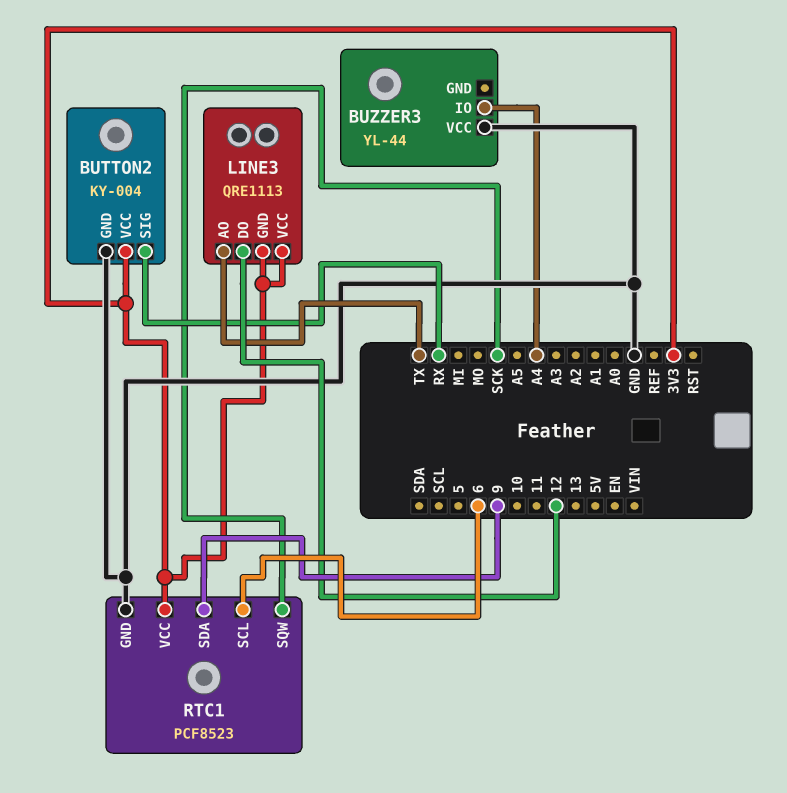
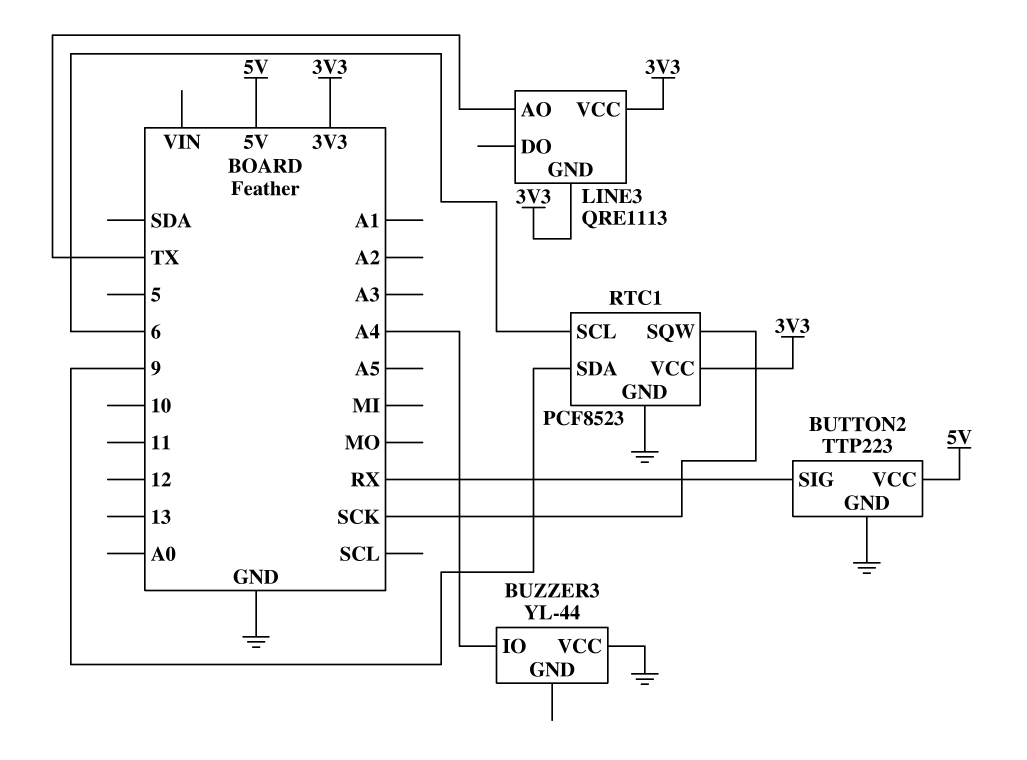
BUTTON2: KY-004 -> TTP223
BUTTON2 pin VCC: 3V3 -> 5V
LINE3 pin DO: 12 -> none

